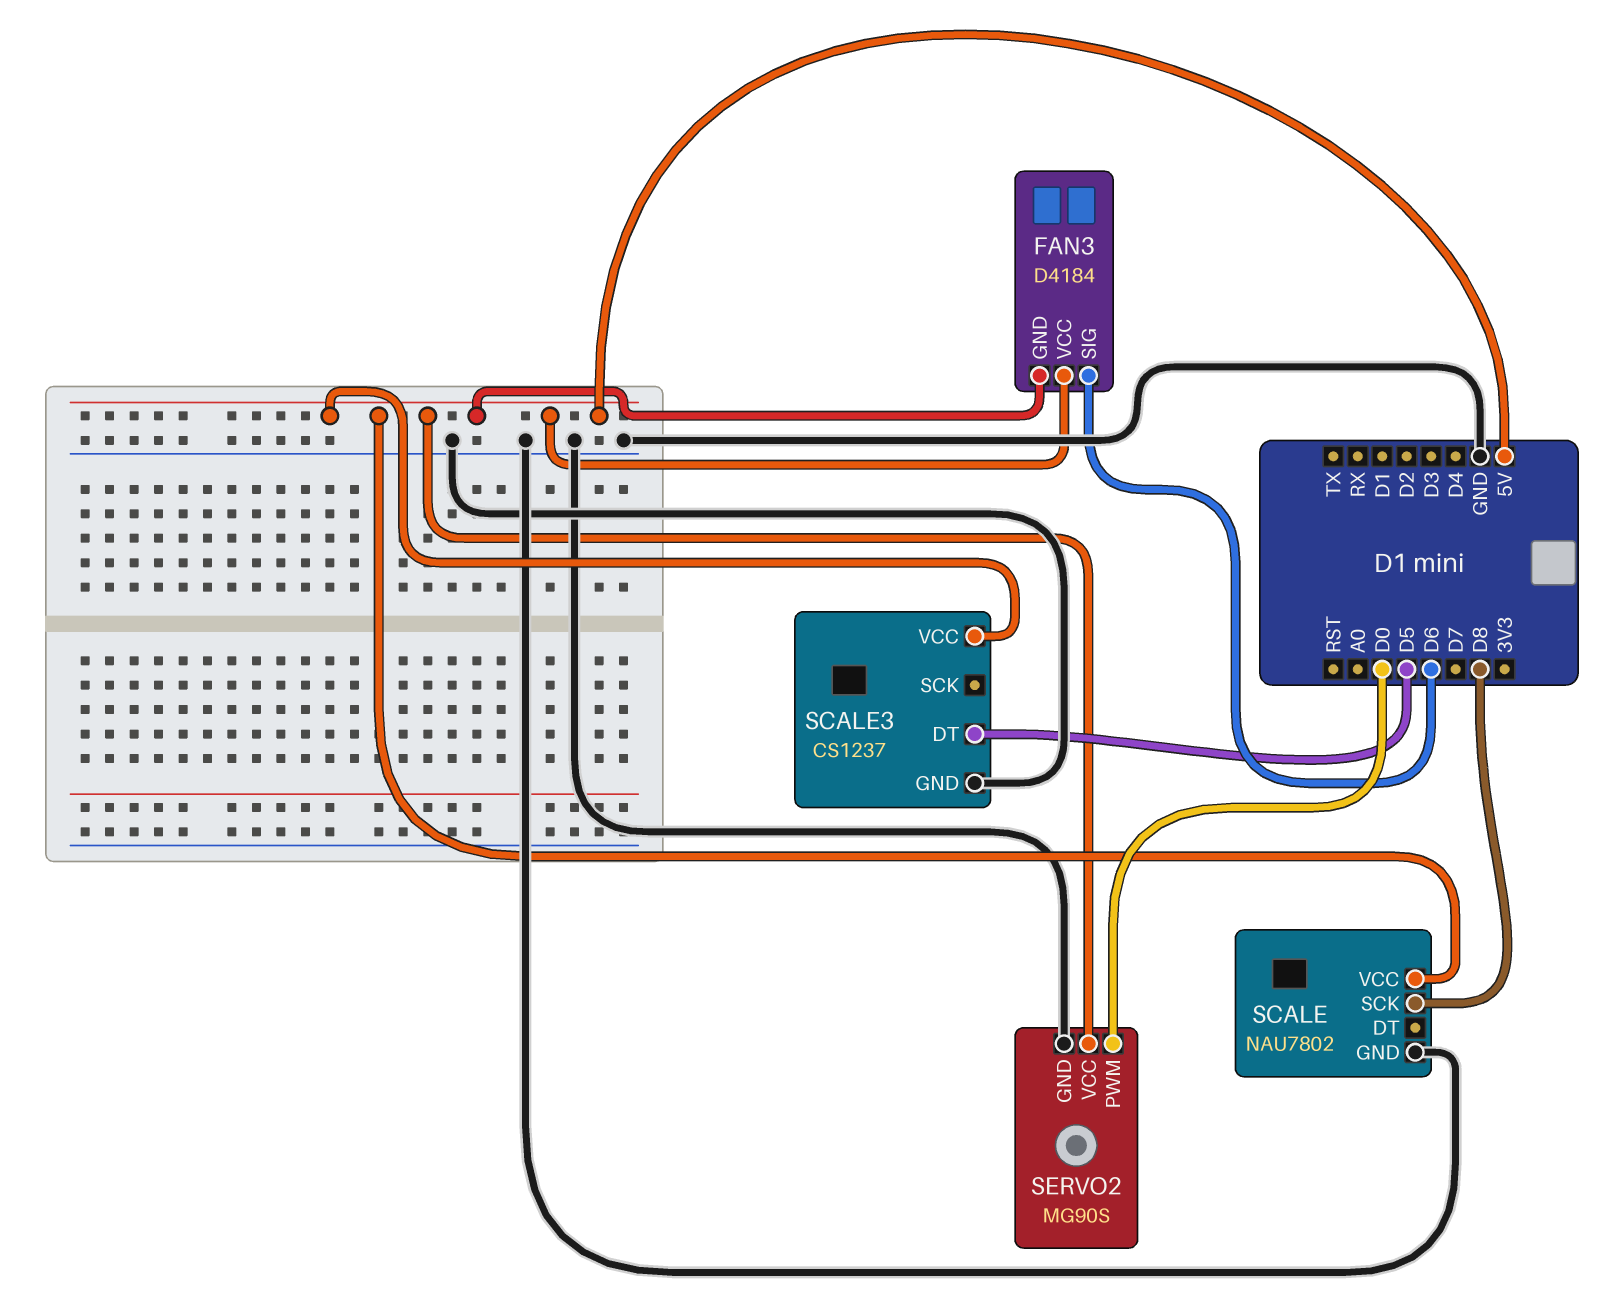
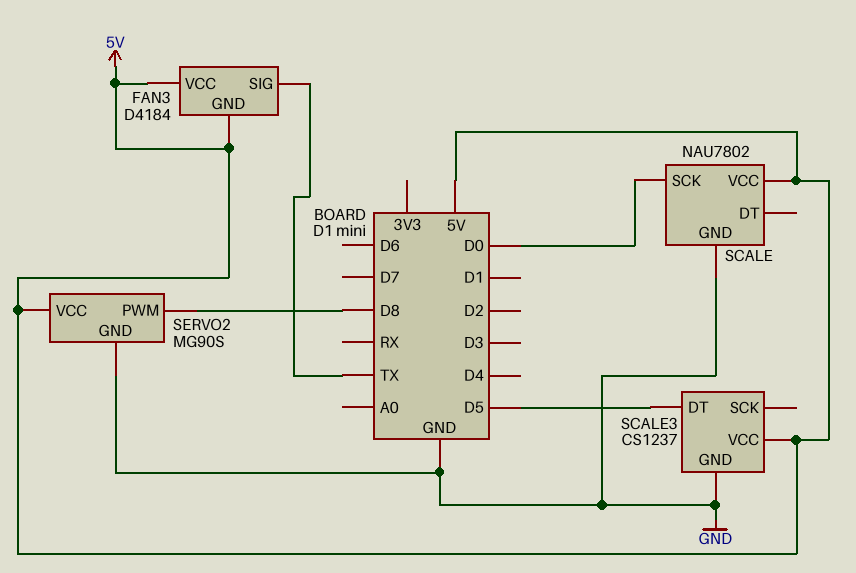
FAN3 pin SIG: D6 -> TX
SCALE pin SCK: D8 -> D0
SERVO2 pin PWM: D0 -> D8

